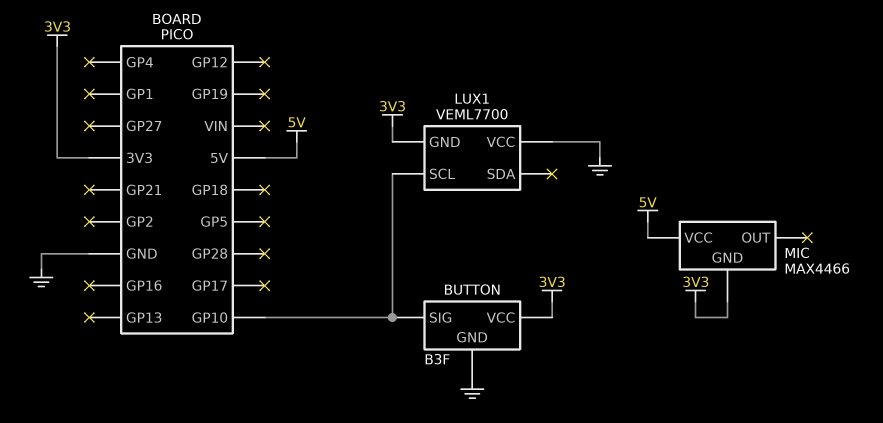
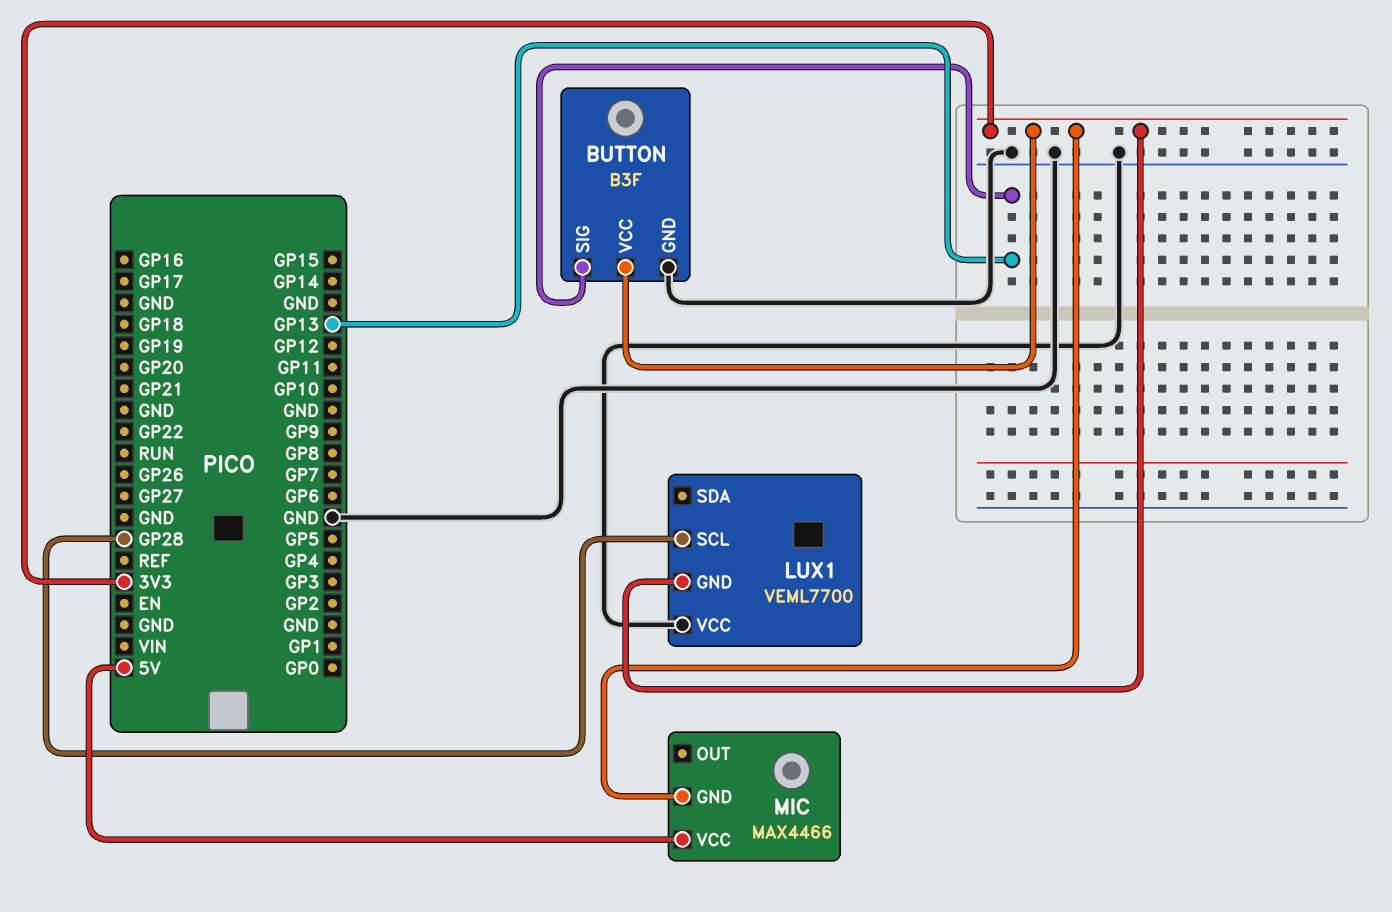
BUTTON pin SIG: GP10 -> GP13
LUX1 pin SCL: GP10 -> GP28

